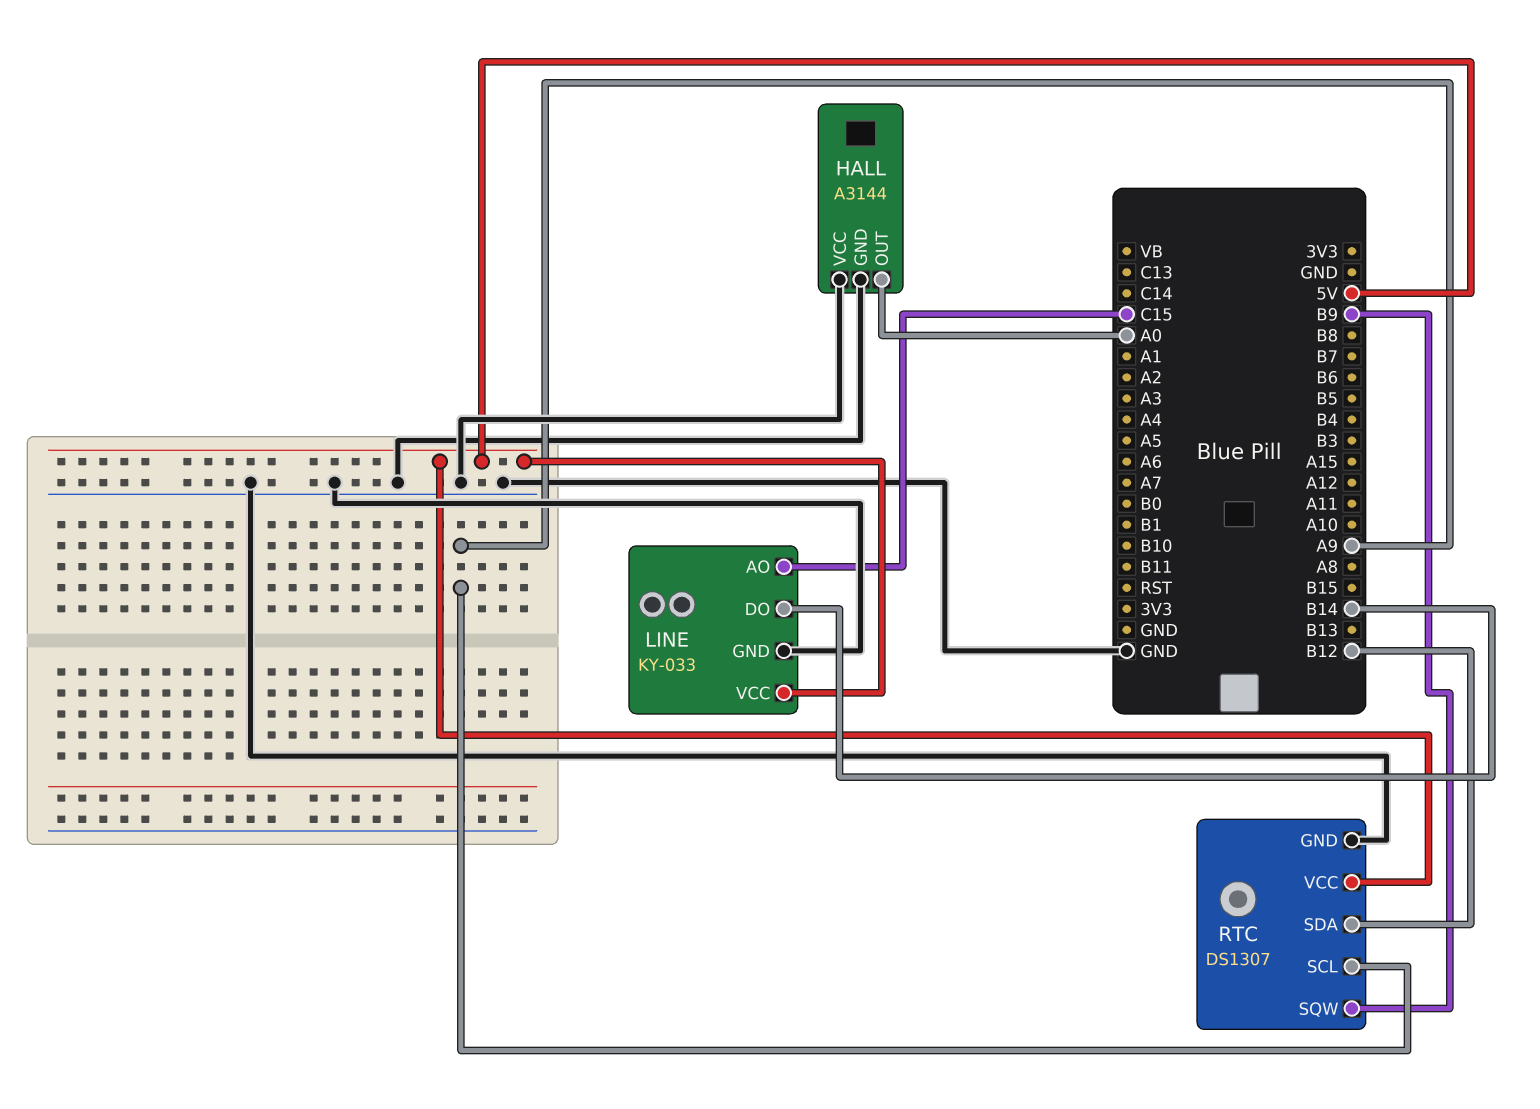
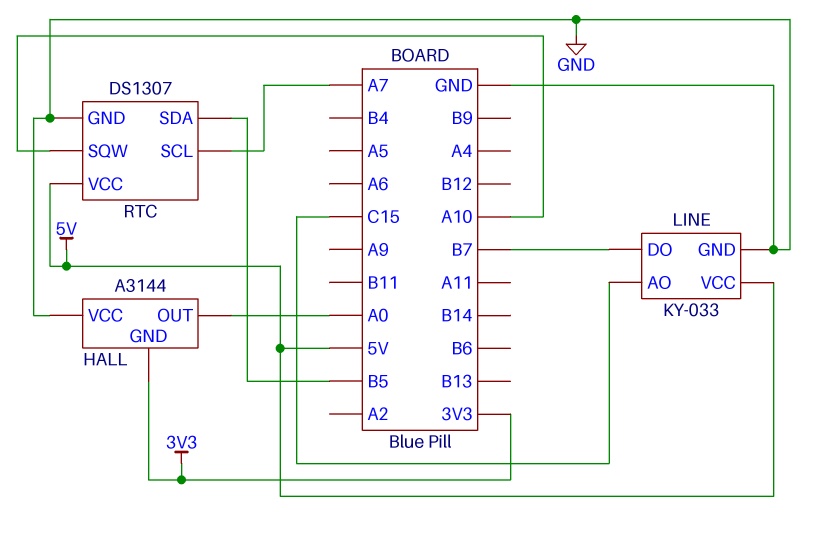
HALL pin GND: GND -> 3V3
LINE pin DO: B14 -> B7
RTC pin SCL: A9 -> A7
RTC pin SDA: B12 -> B5
RTC pin SQW: B9 -> A10

